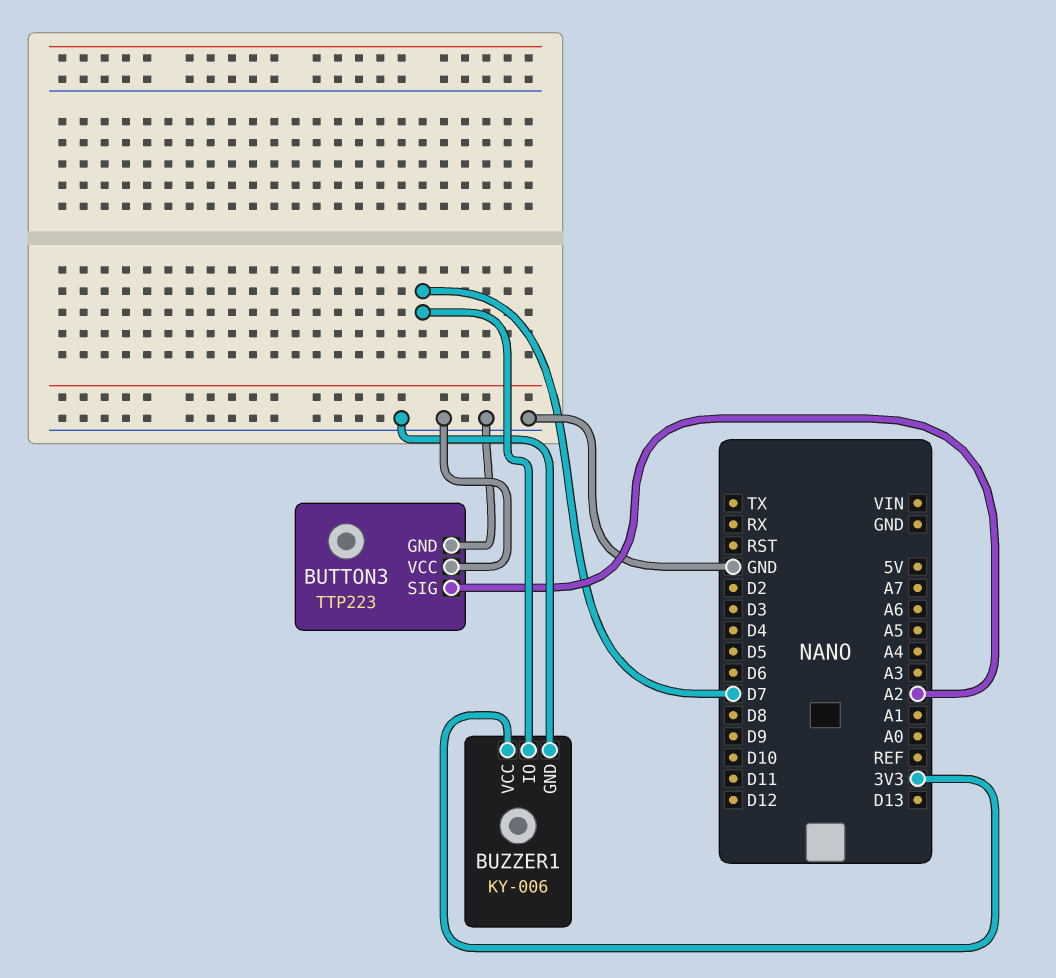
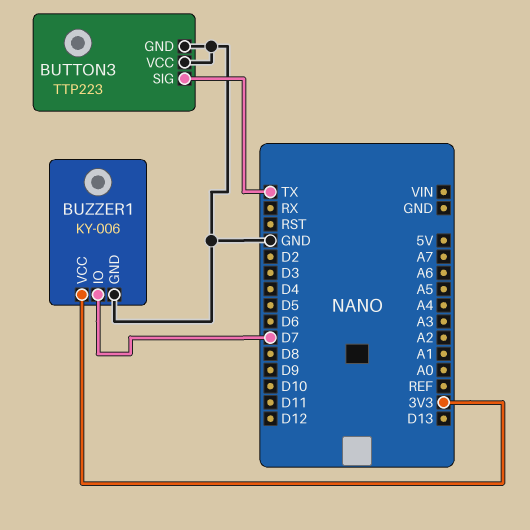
BUTTON3 pin SIG: A2 -> TX

